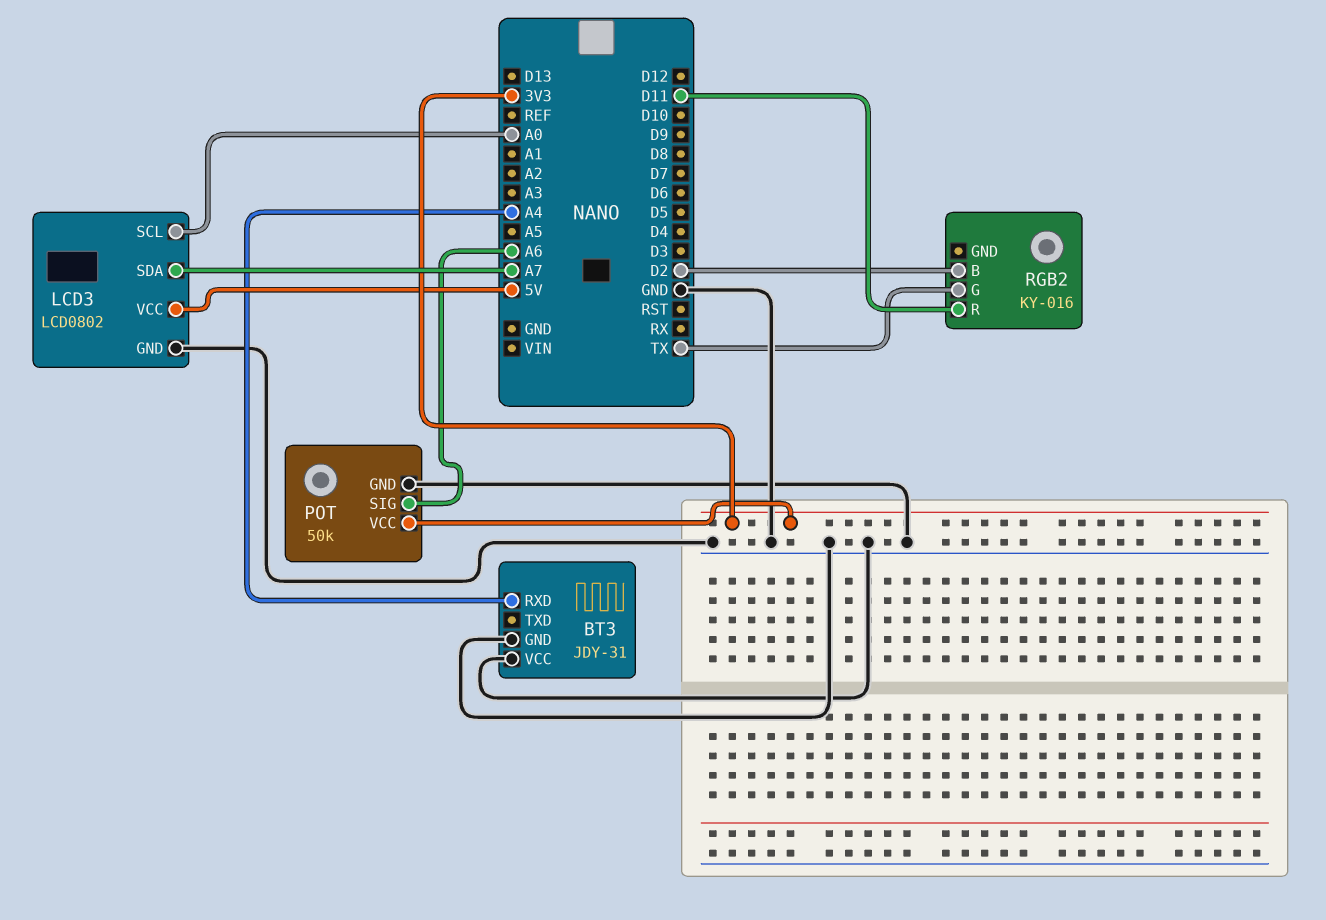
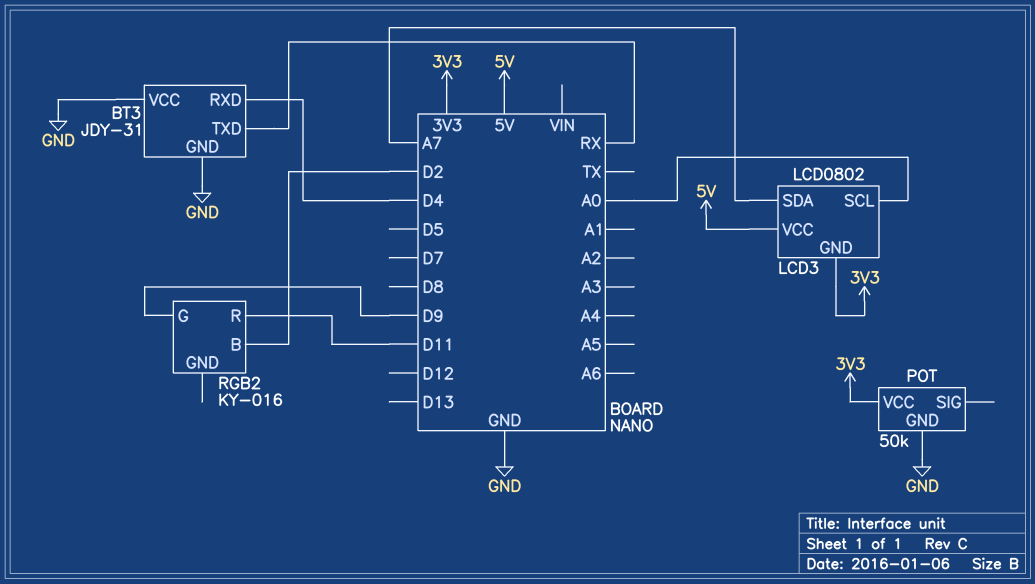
BT3 pin RXD: A4 -> D4
BT3 pin TXD: none -> RX
LCD3 pin GND: GND -> 3V3
POT pin SIG: A6 -> none
RGB2 pin G: TX -> D9

